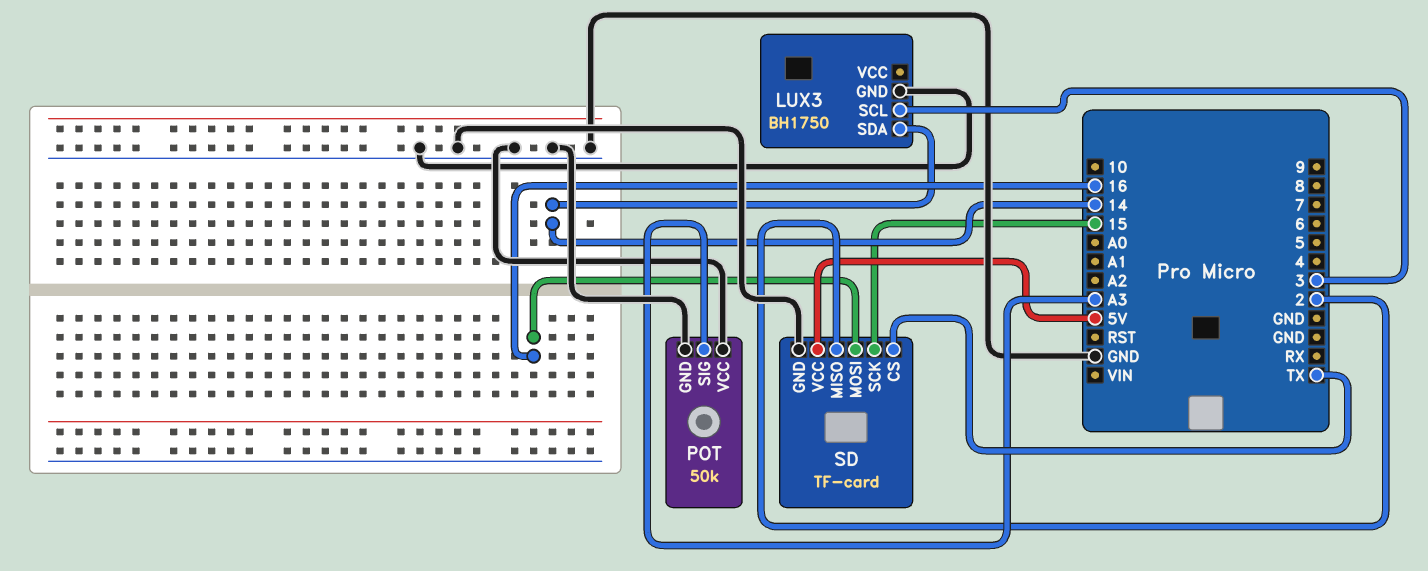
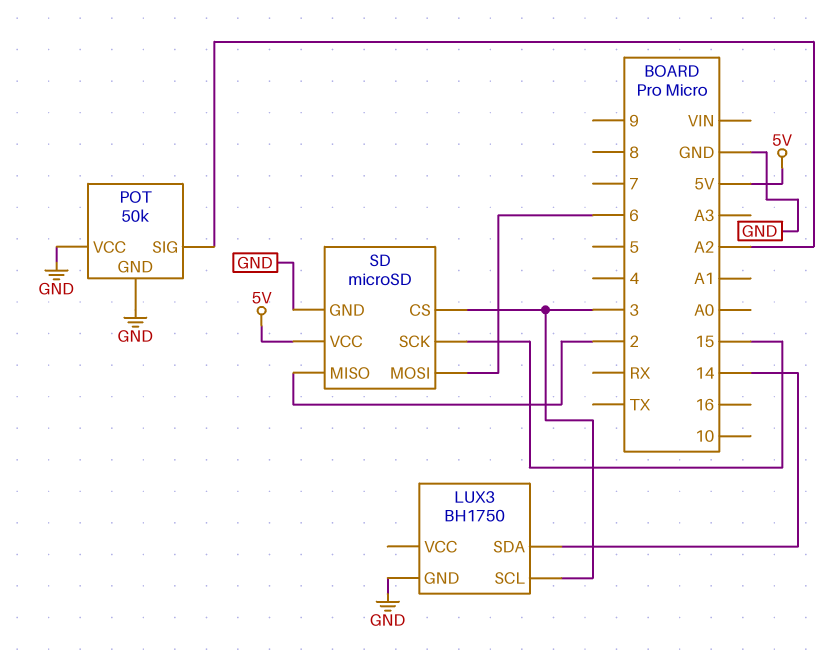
POT pin SIG: A3 -> A2
SD: TF-card -> microSD
SD pin CS: TX -> 3
SD pin MOSI: 16 -> 6

